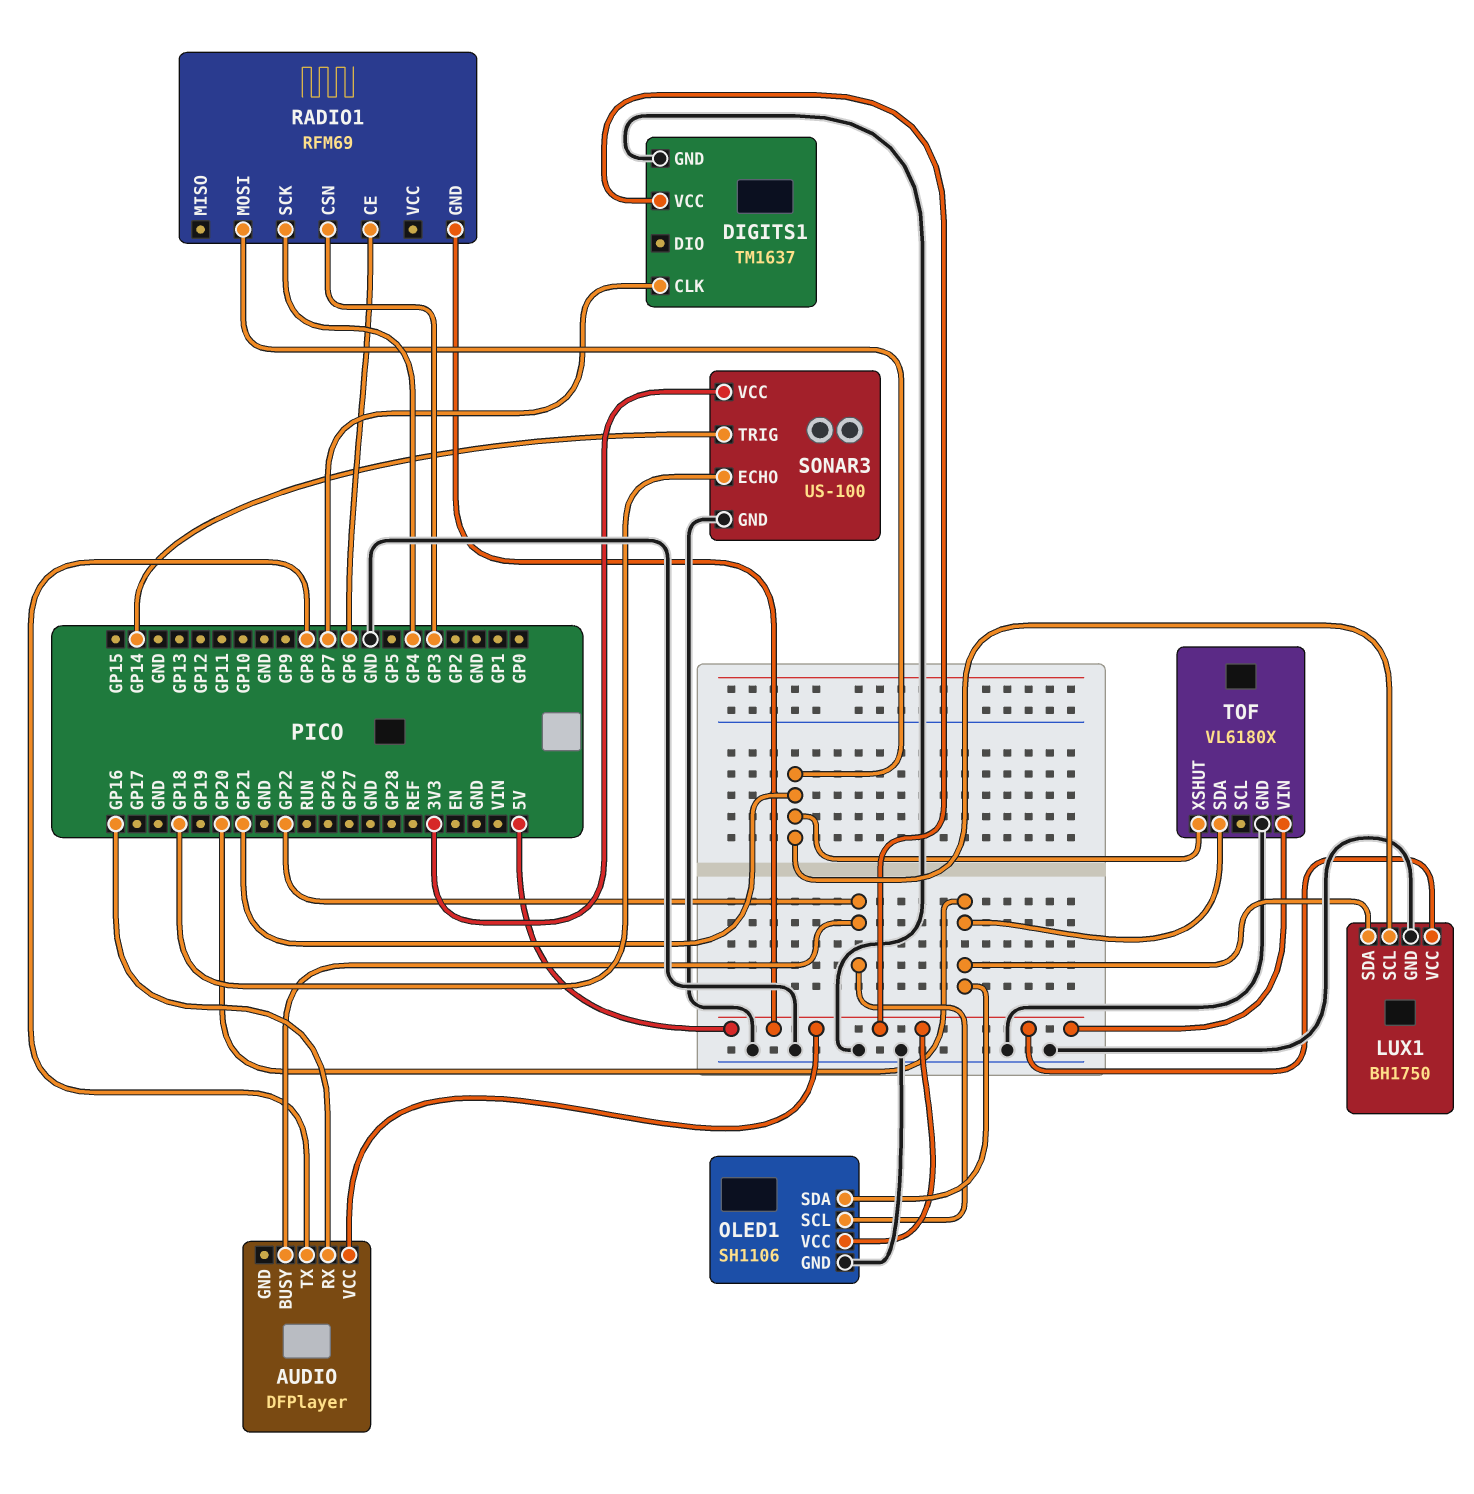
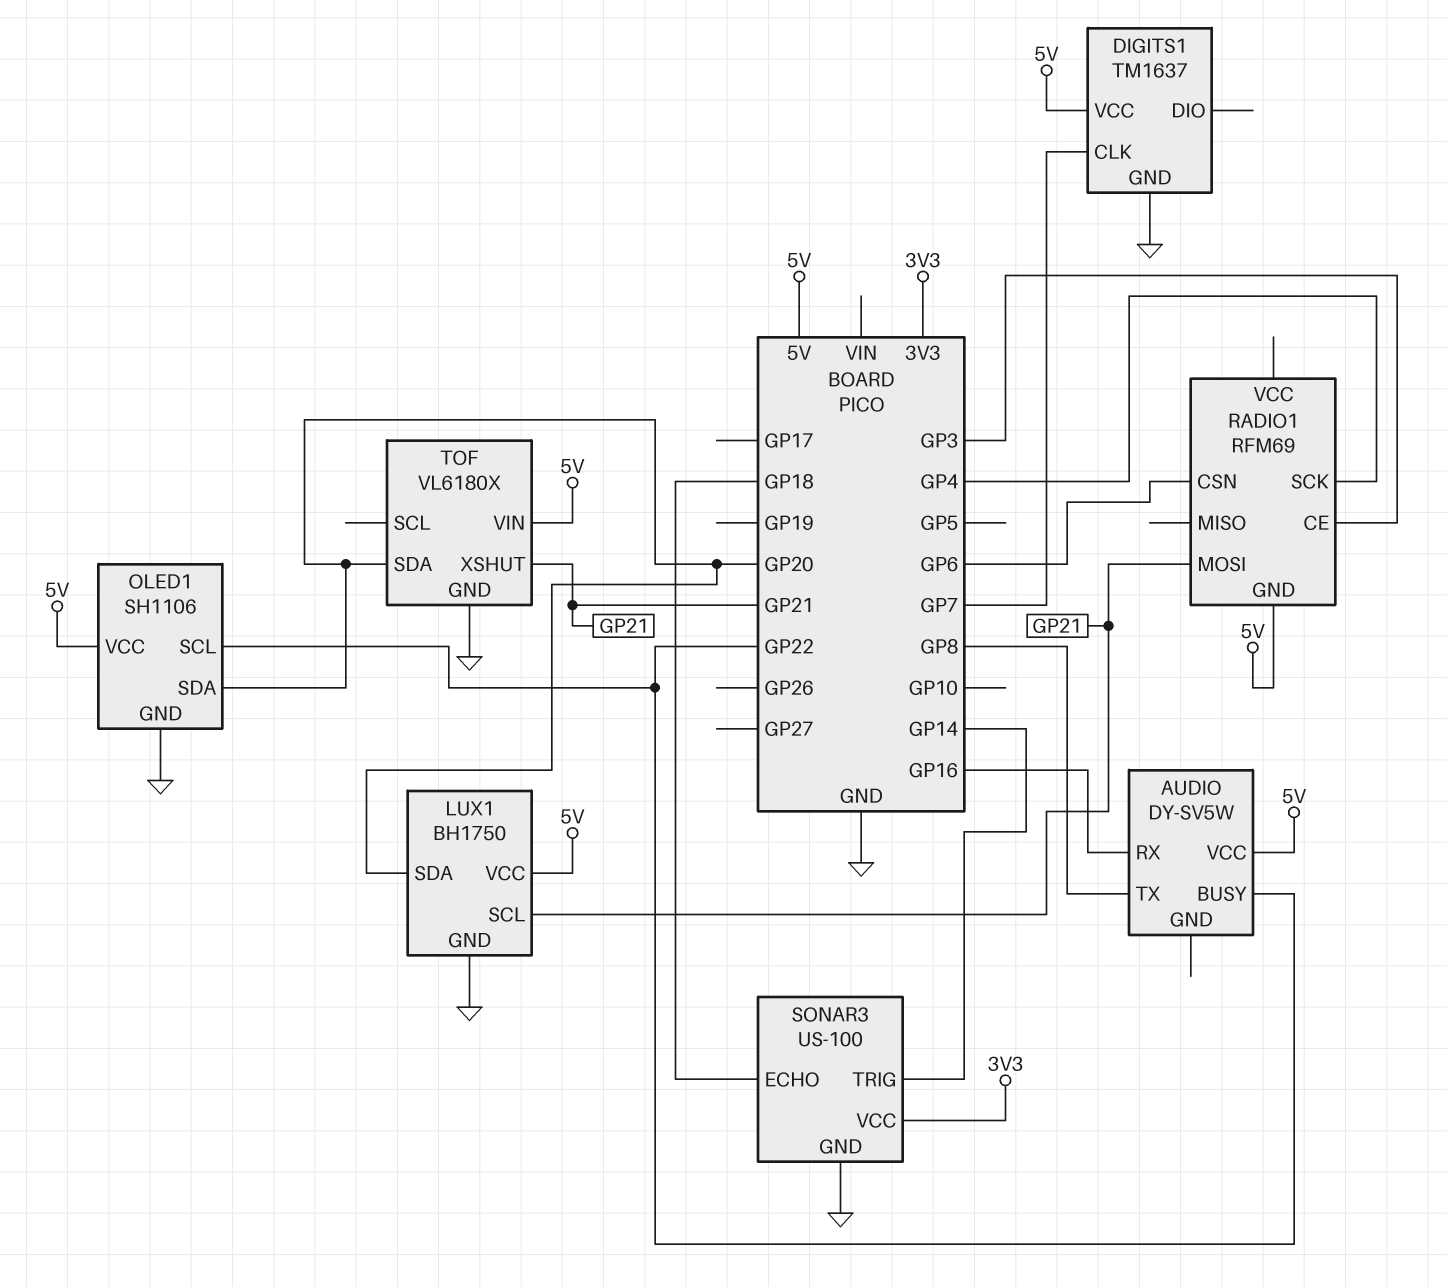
AUDIO: DFPlayer -> DY-SV5W
RADIO1 pin CE: GP6 -> GP3
RADIO1 pin CSN: GP3 -> GP6

